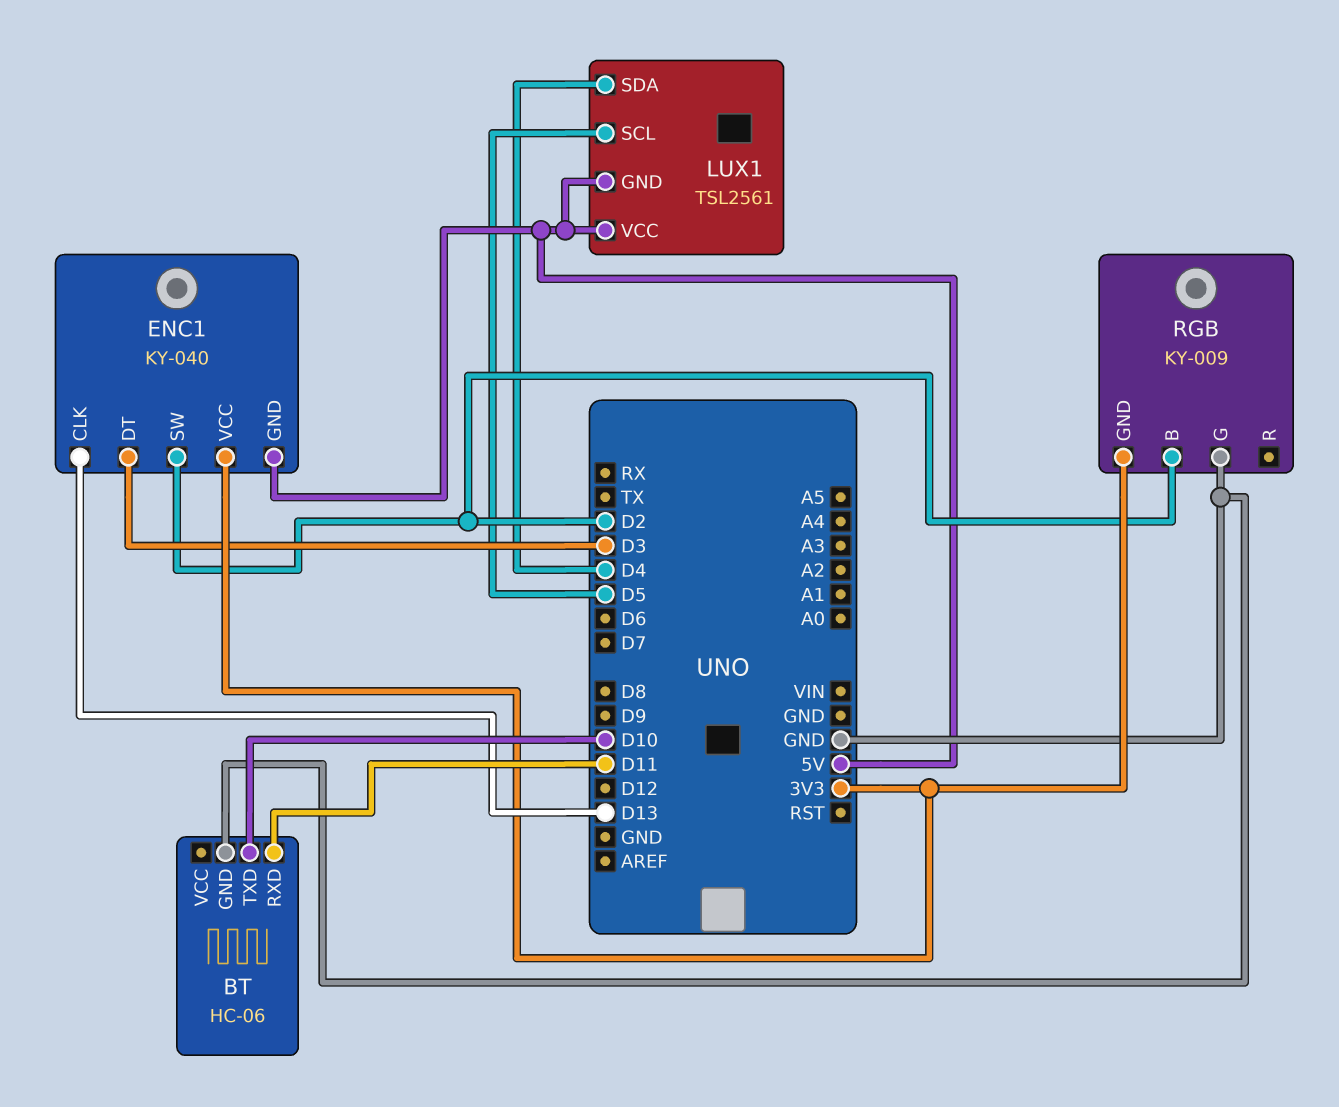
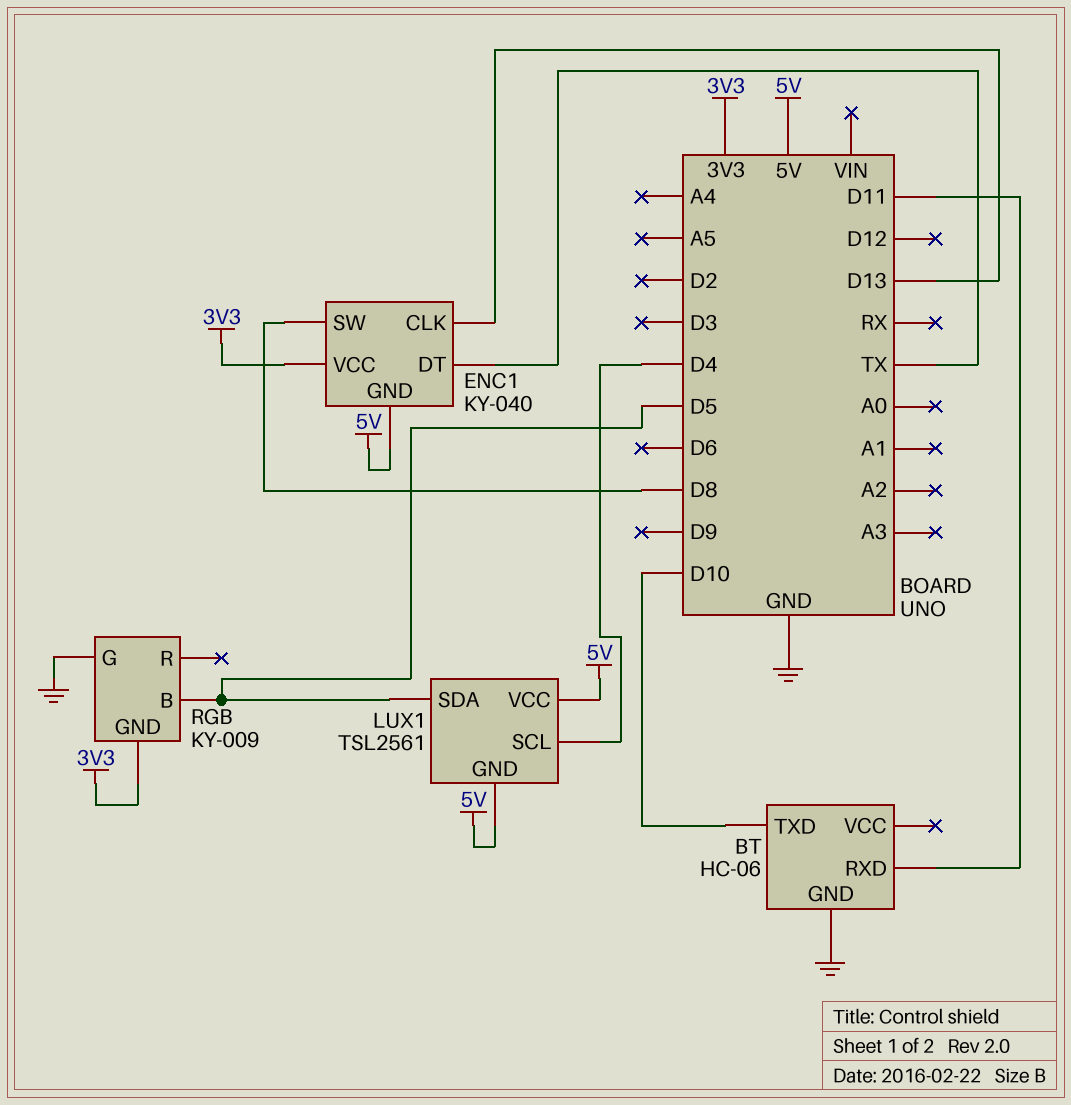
ENC1 pin DT: D3 -> TX
ENC1 pin SW: D2 -> D8
LUX1 pin SCL: D5 -> D4
LUX1 pin SDA: D4 -> D5
RGB pin B: D2 -> D5

